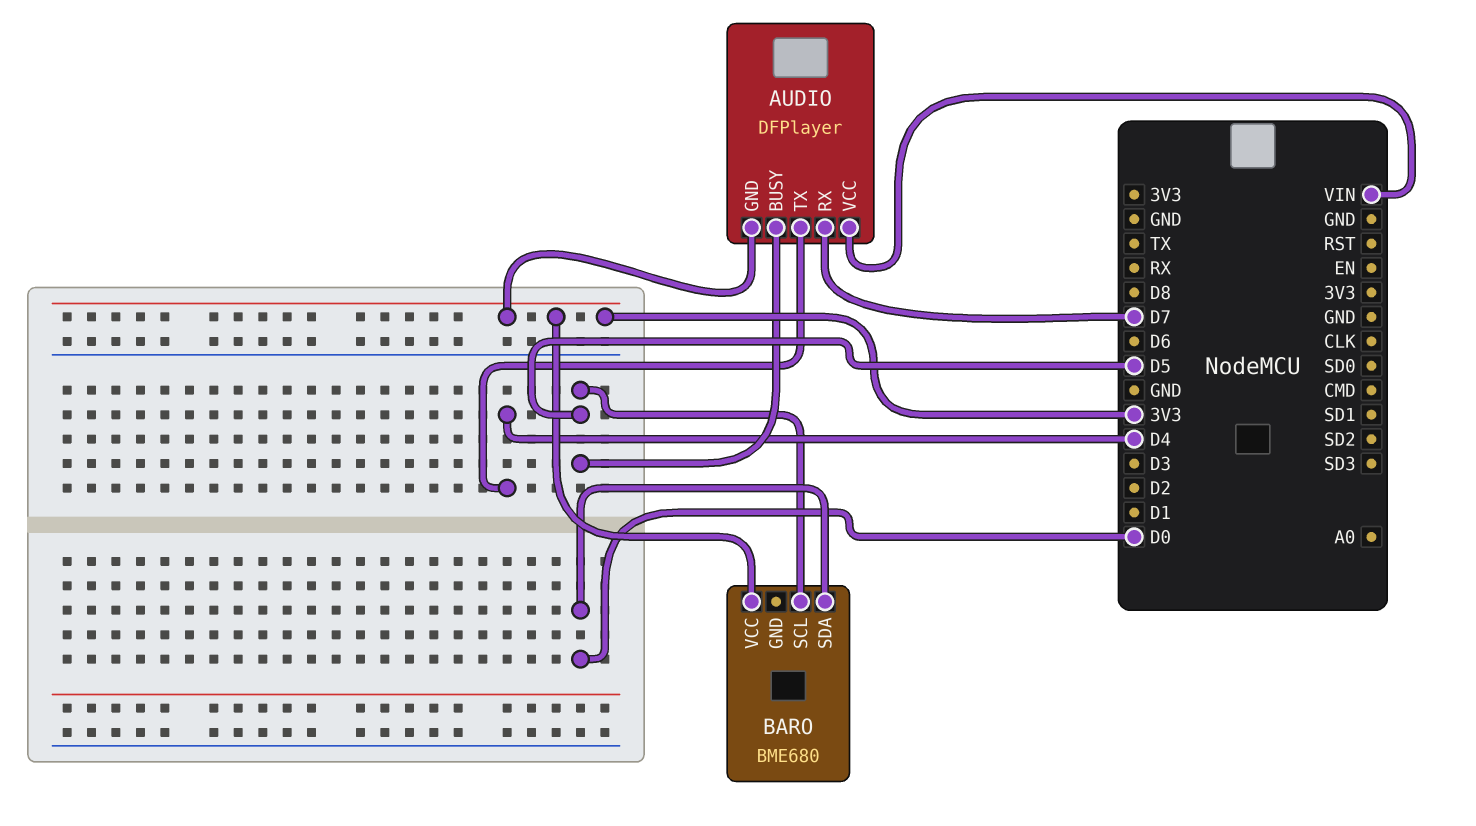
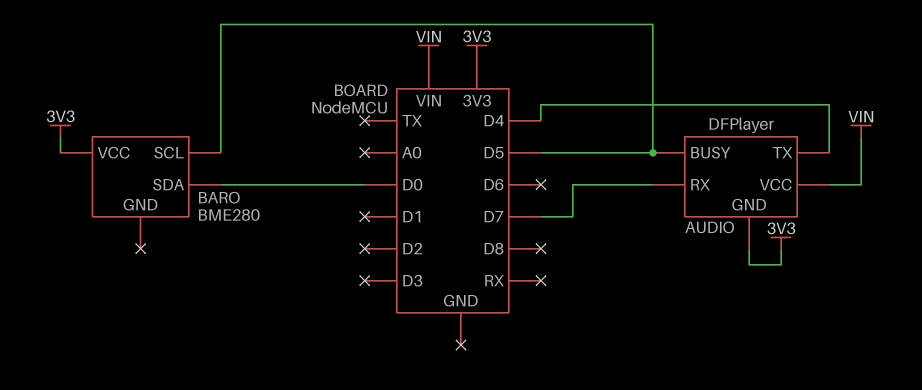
BARO: BME680 -> BME280

